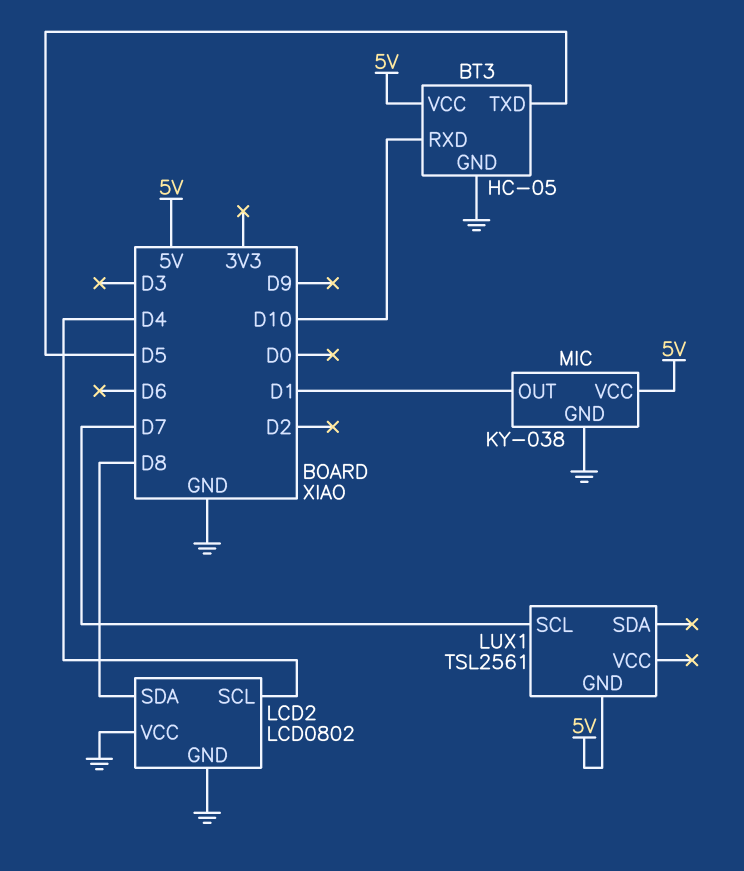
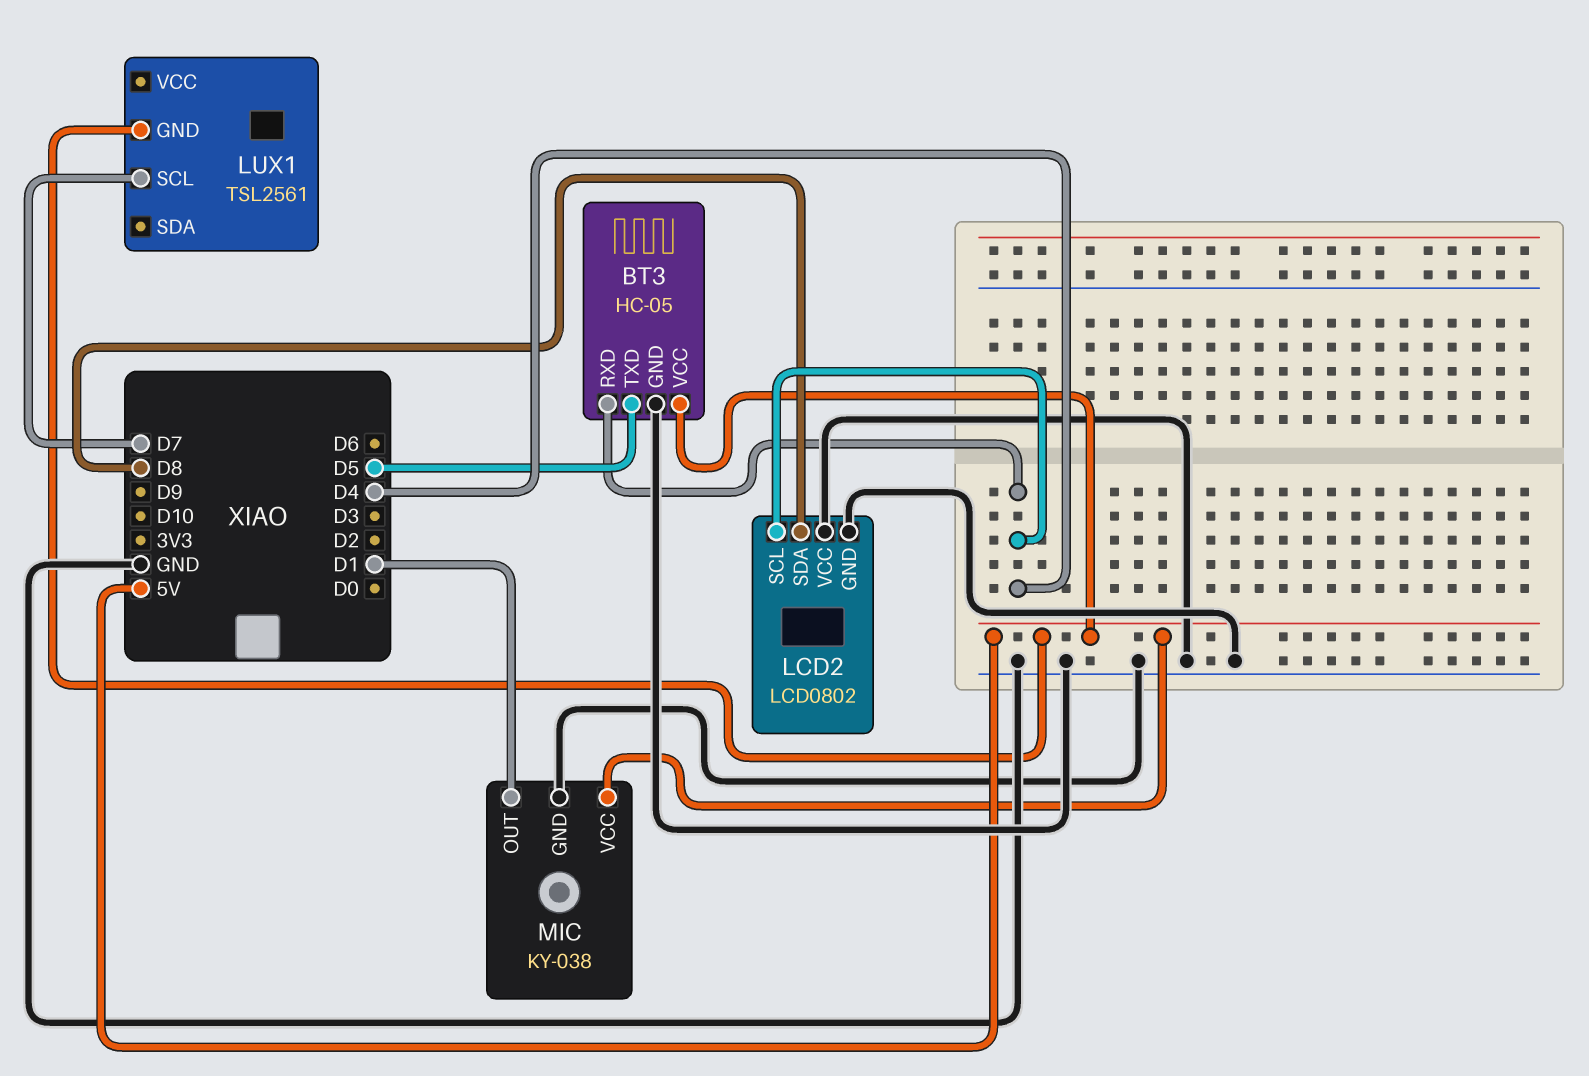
BT3 pin RXD: D10 -> D4

